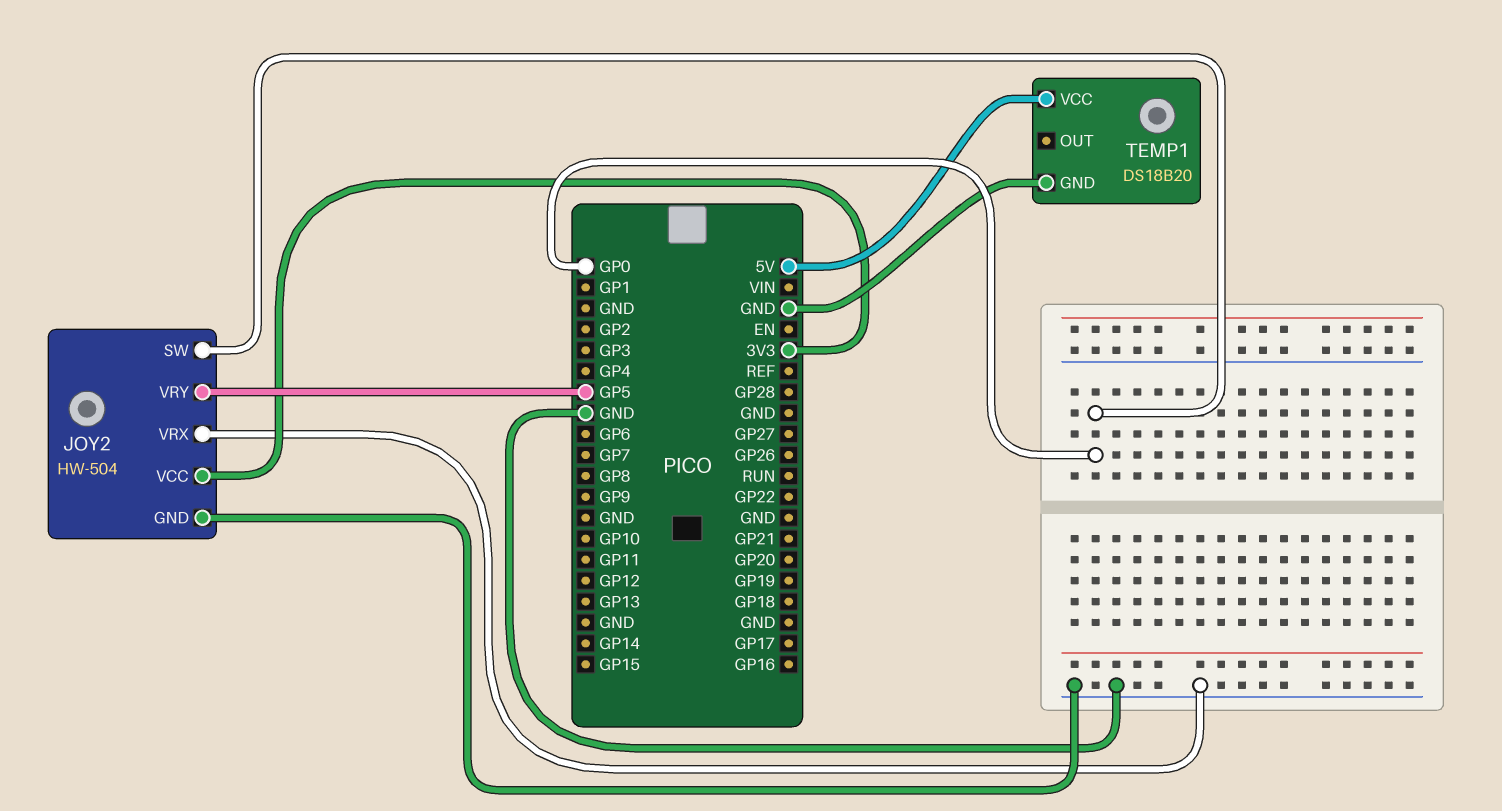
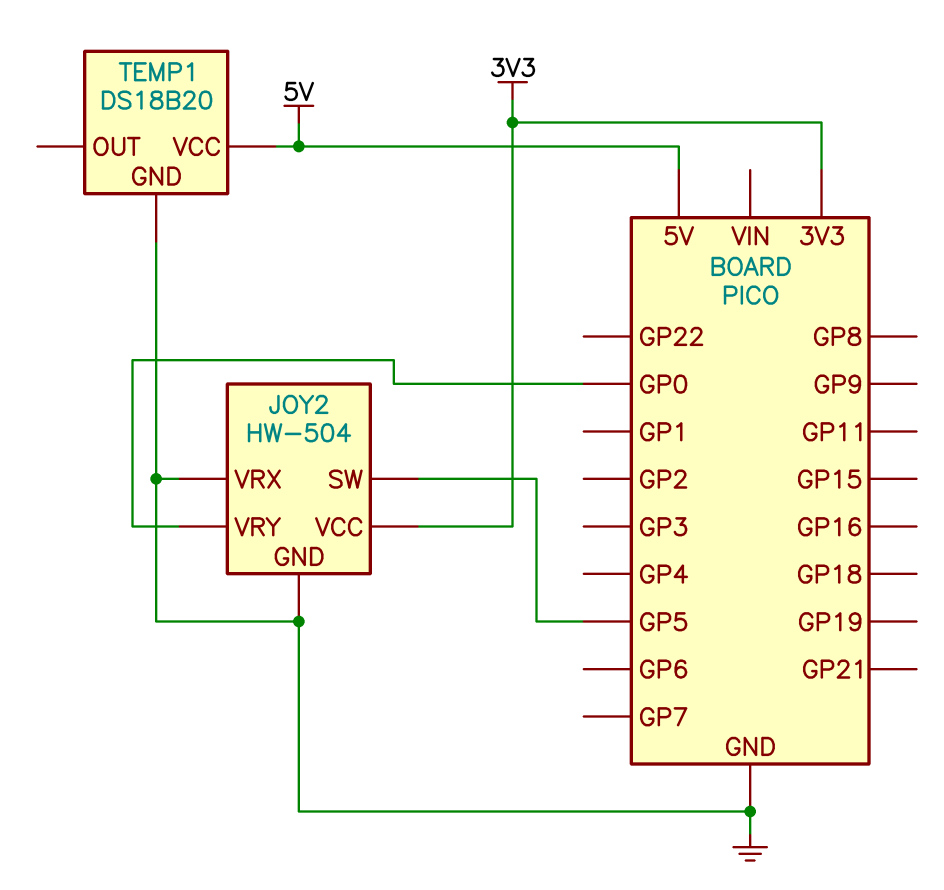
JOY2 pin SW: GP0 -> GP5
JOY2 pin VRY: GP5 -> GP0

